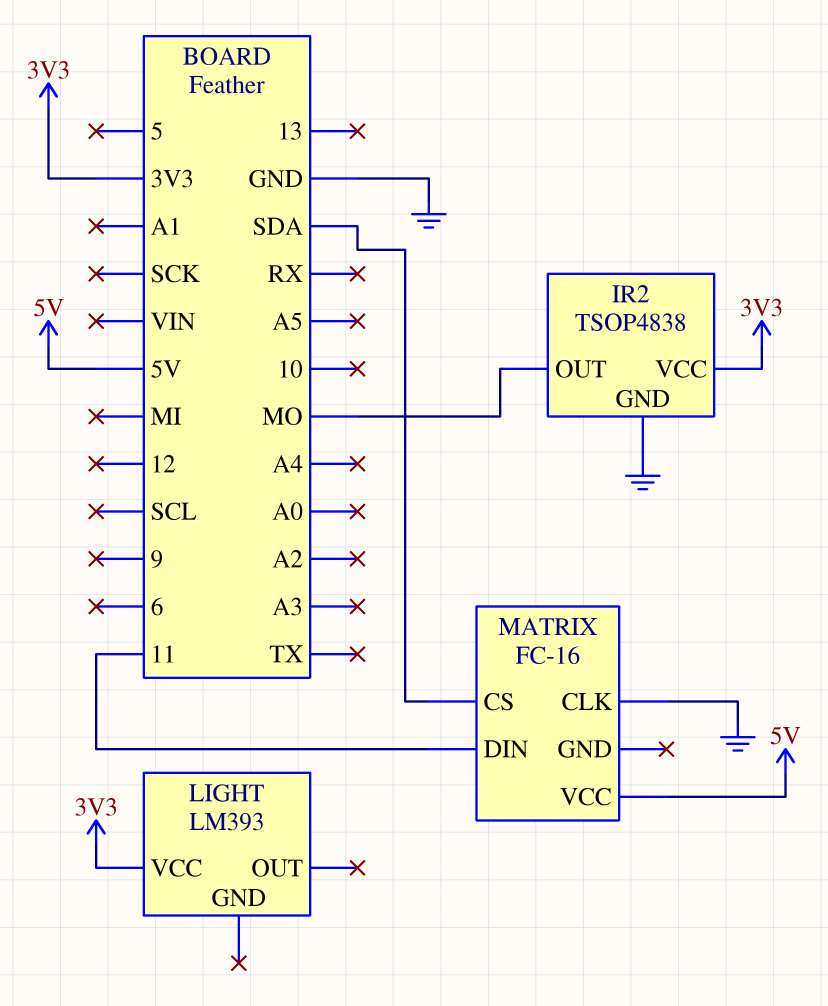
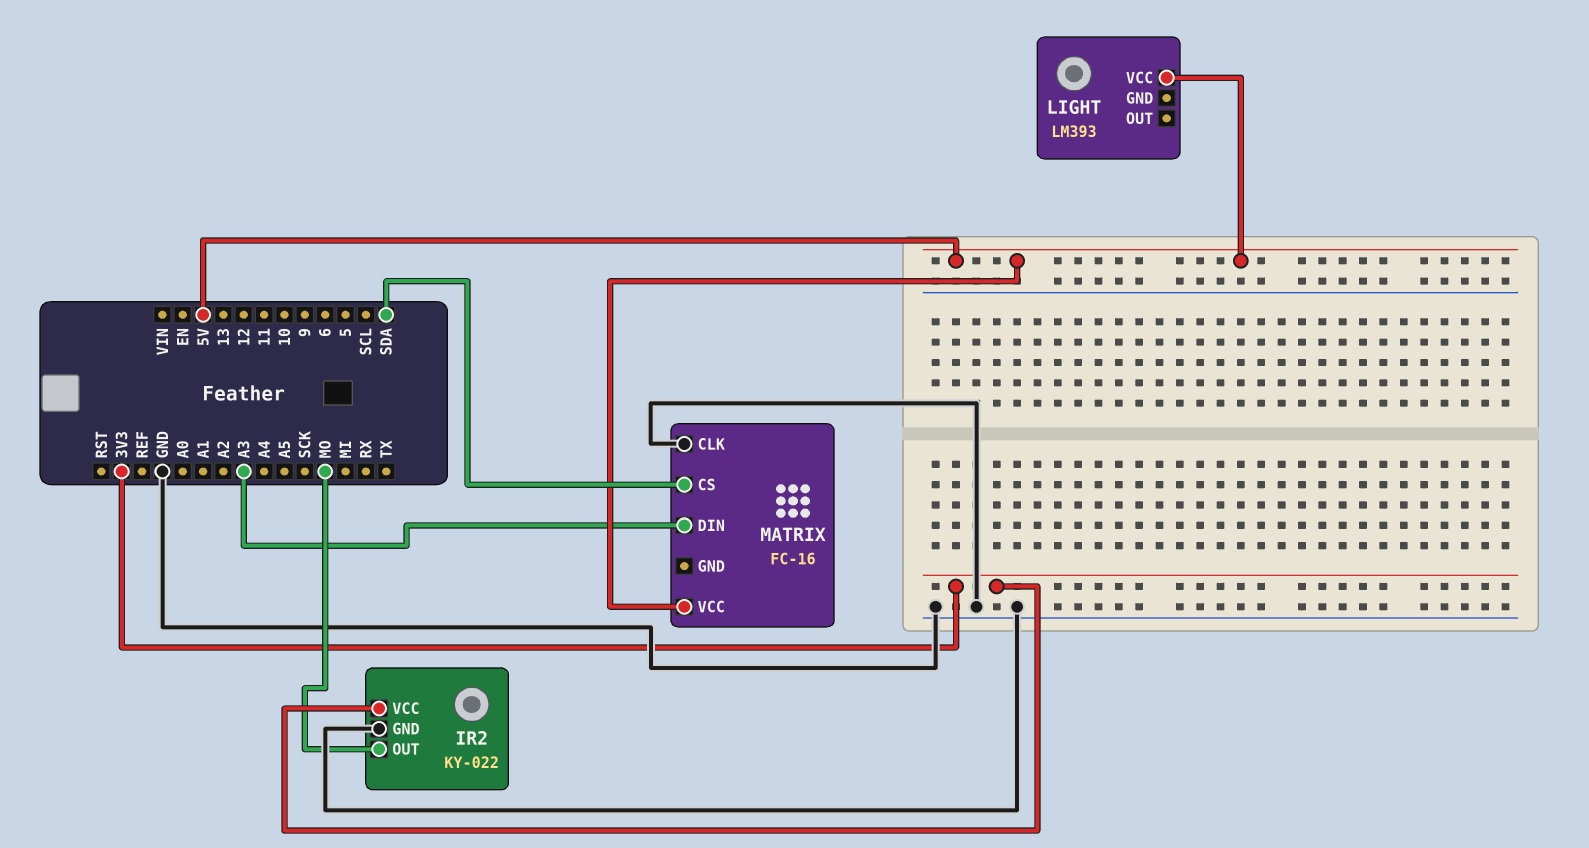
IR2: TSOP4838 -> KY-022
LIGHT pin VCC: 3V3 -> 5V
MATRIX pin DIN: 11 -> A3

